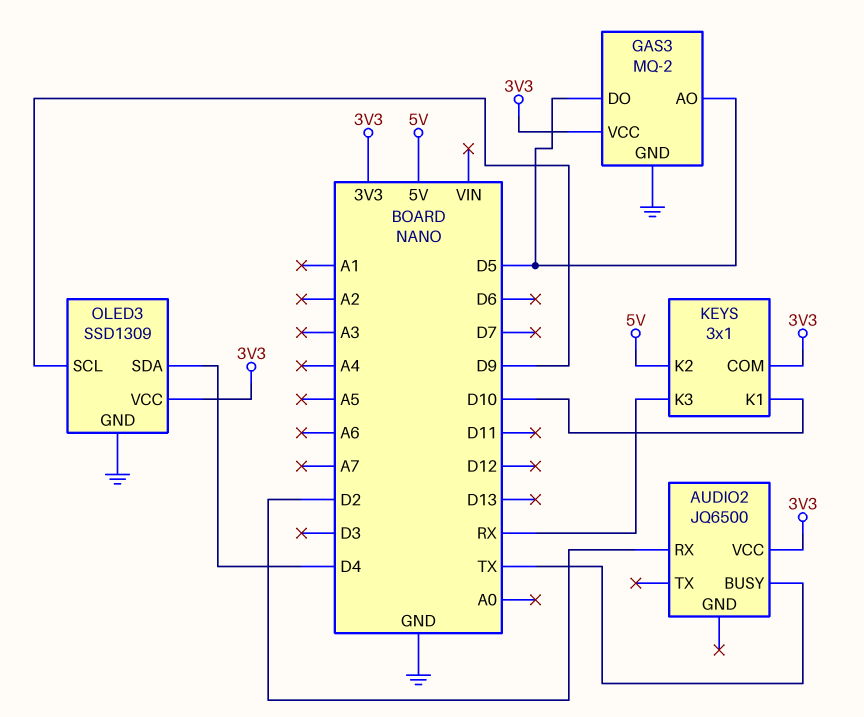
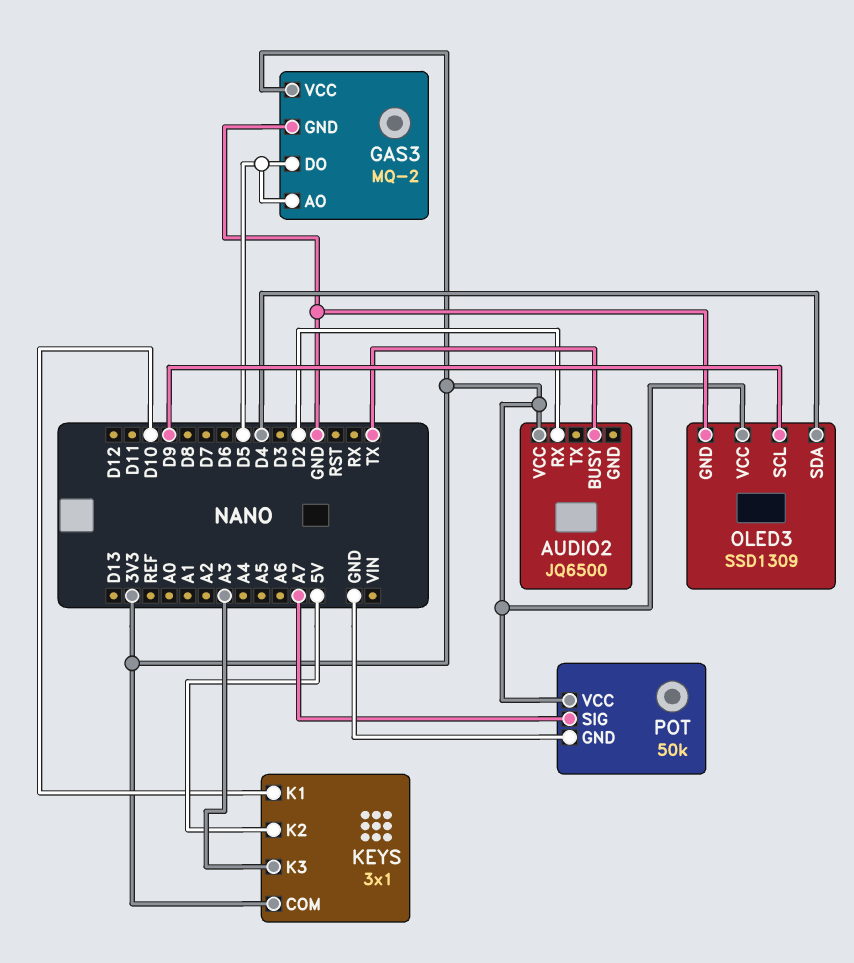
KEYS pin K3: RX -> A3
POT: none -> 50k
POT pin GND: none -> GND
POT pin SIG: none -> A7
POT pin VCC: none -> 3V3

